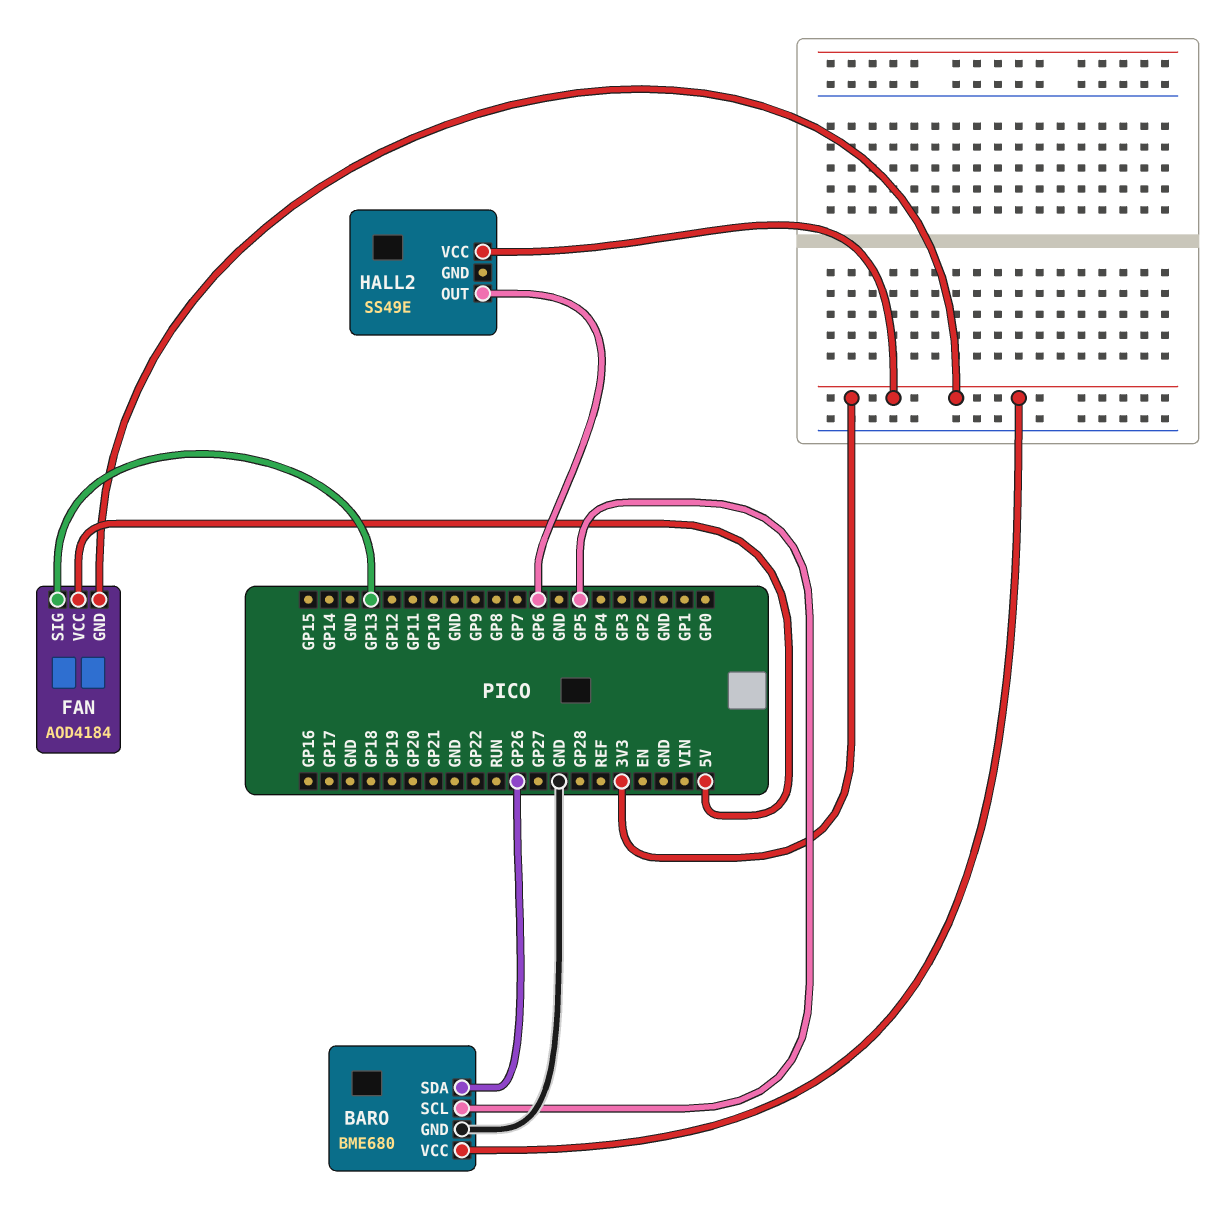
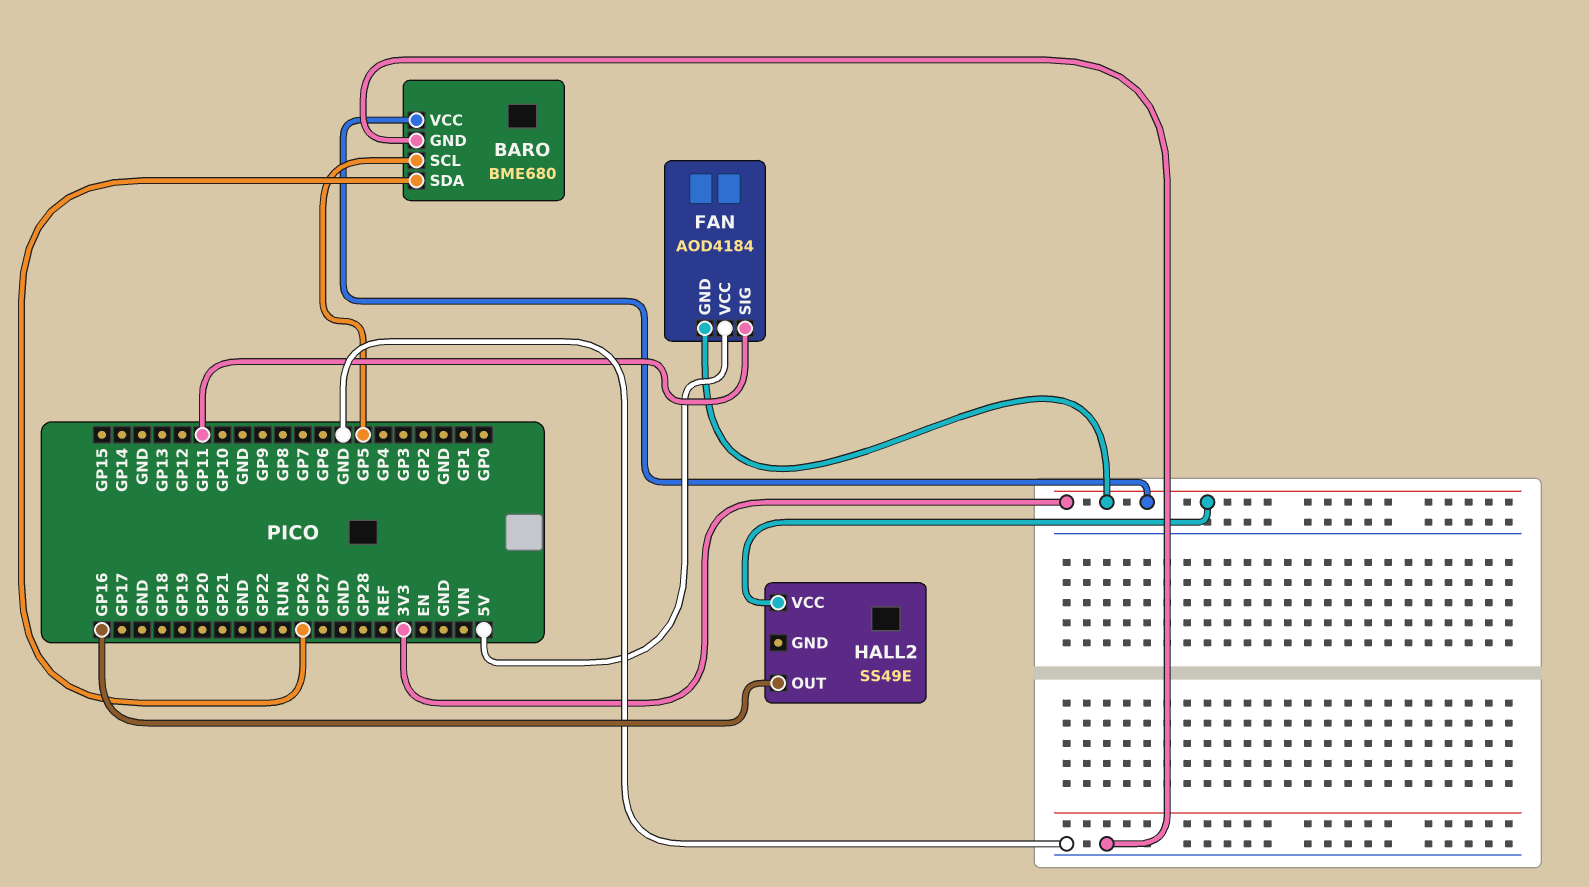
FAN pin SIG: GP13 -> GP11
HALL2 pin OUT: GP6 -> GP16

